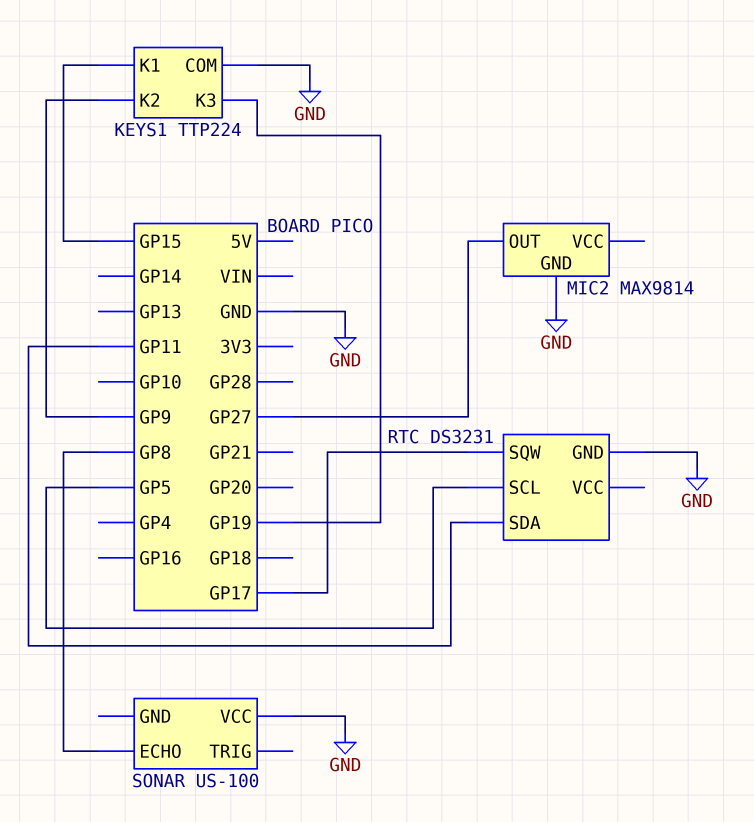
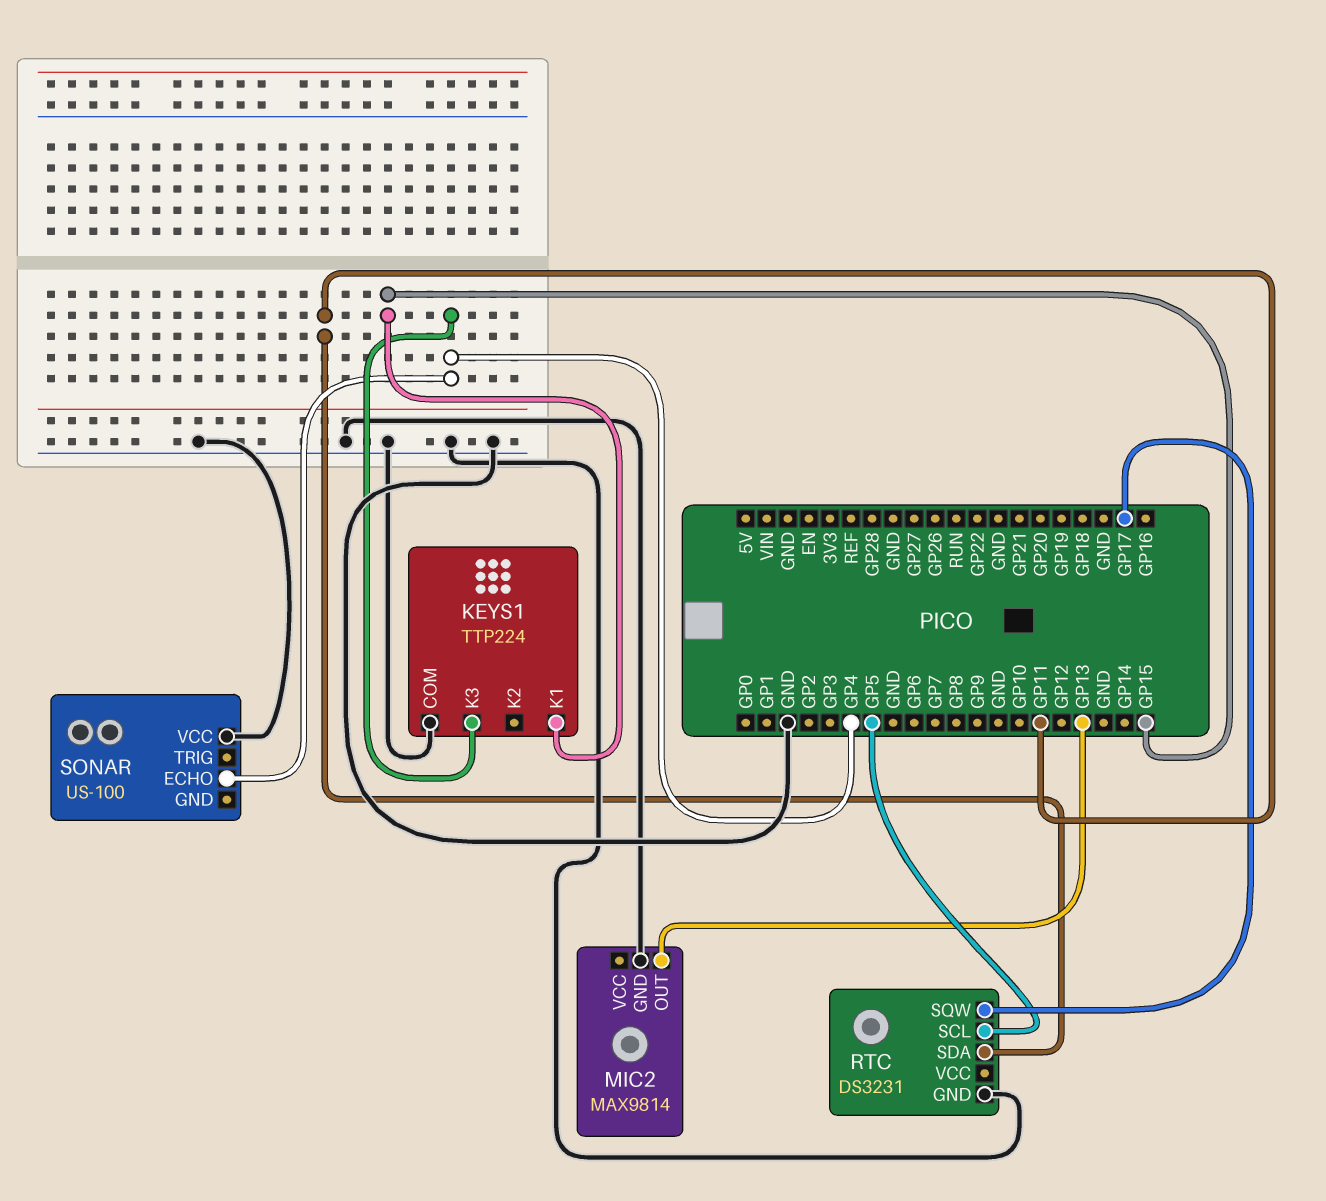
KEYS1 pin K2: GP9 -> none
KEYS1 pin K3: GP19 -> GP4
MIC2 pin OUT: GP27 -> GP13
SONAR pin ECHO: GP8 -> GP4

